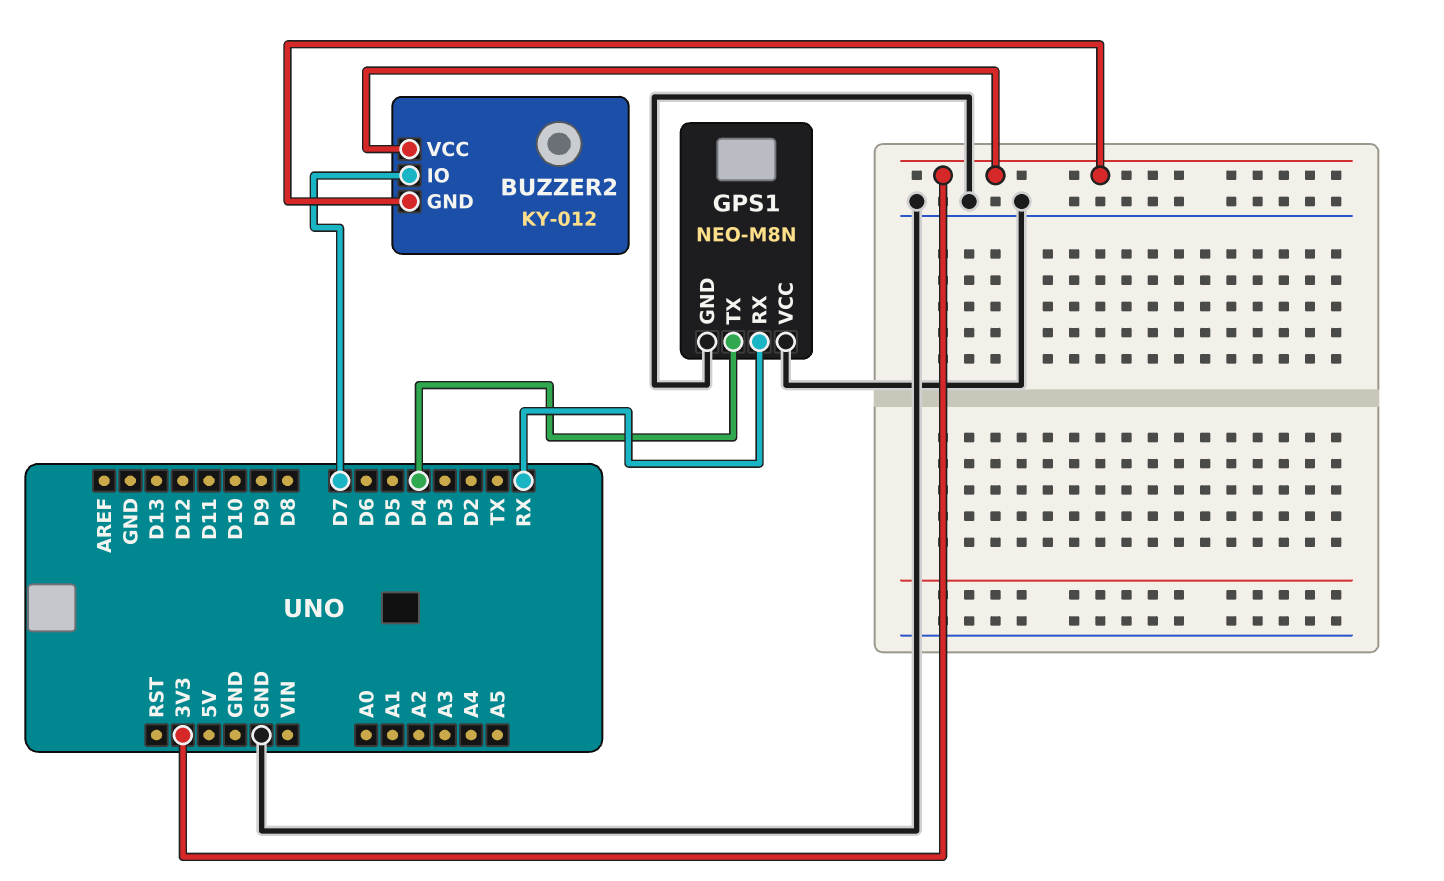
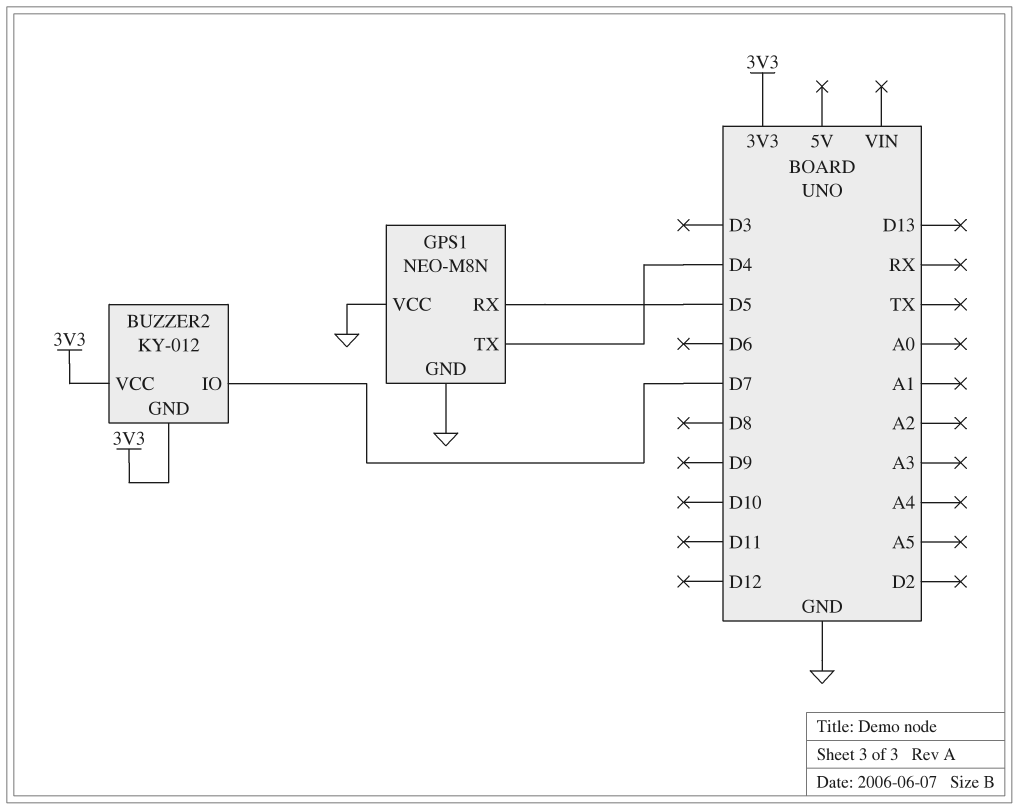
GPS1 pin RX: RX -> D5

